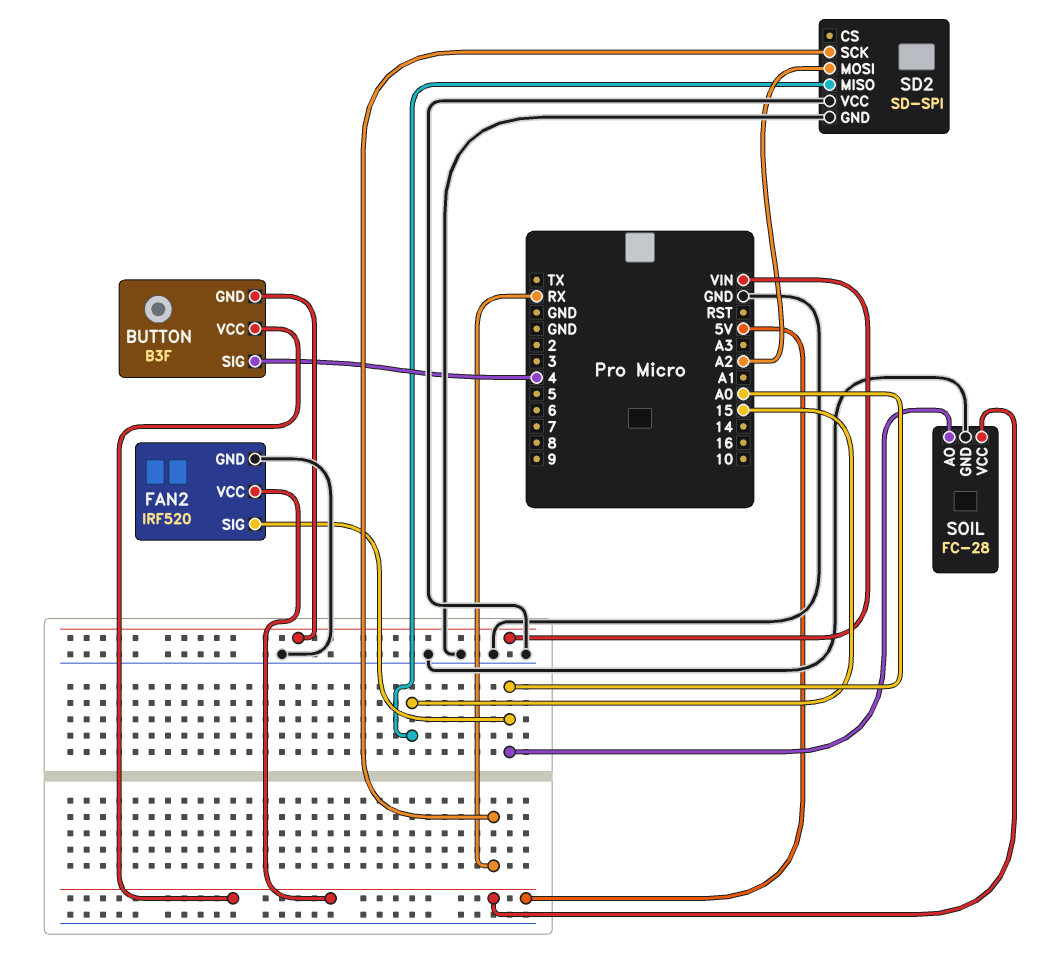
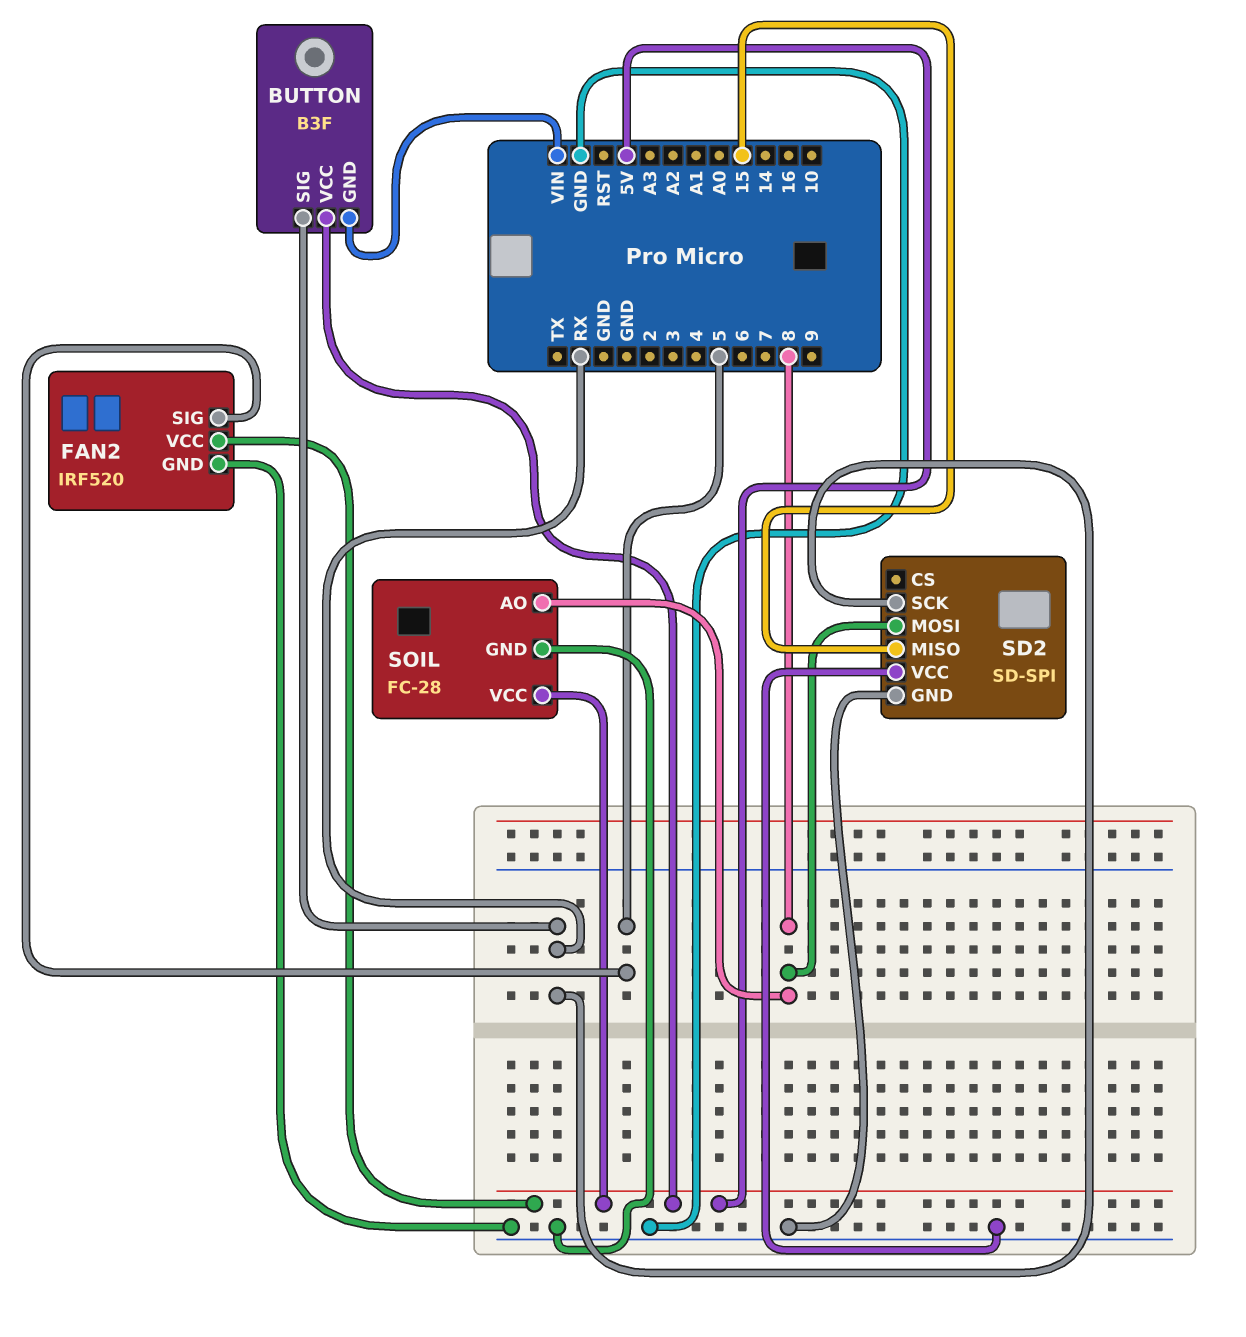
BUTTON pin SIG: 4 -> RX
FAN2 pin SIG: A0 -> 5
SD2 pin MOSI: A2 -> 8
SOIL pin AO: A0 -> 8

